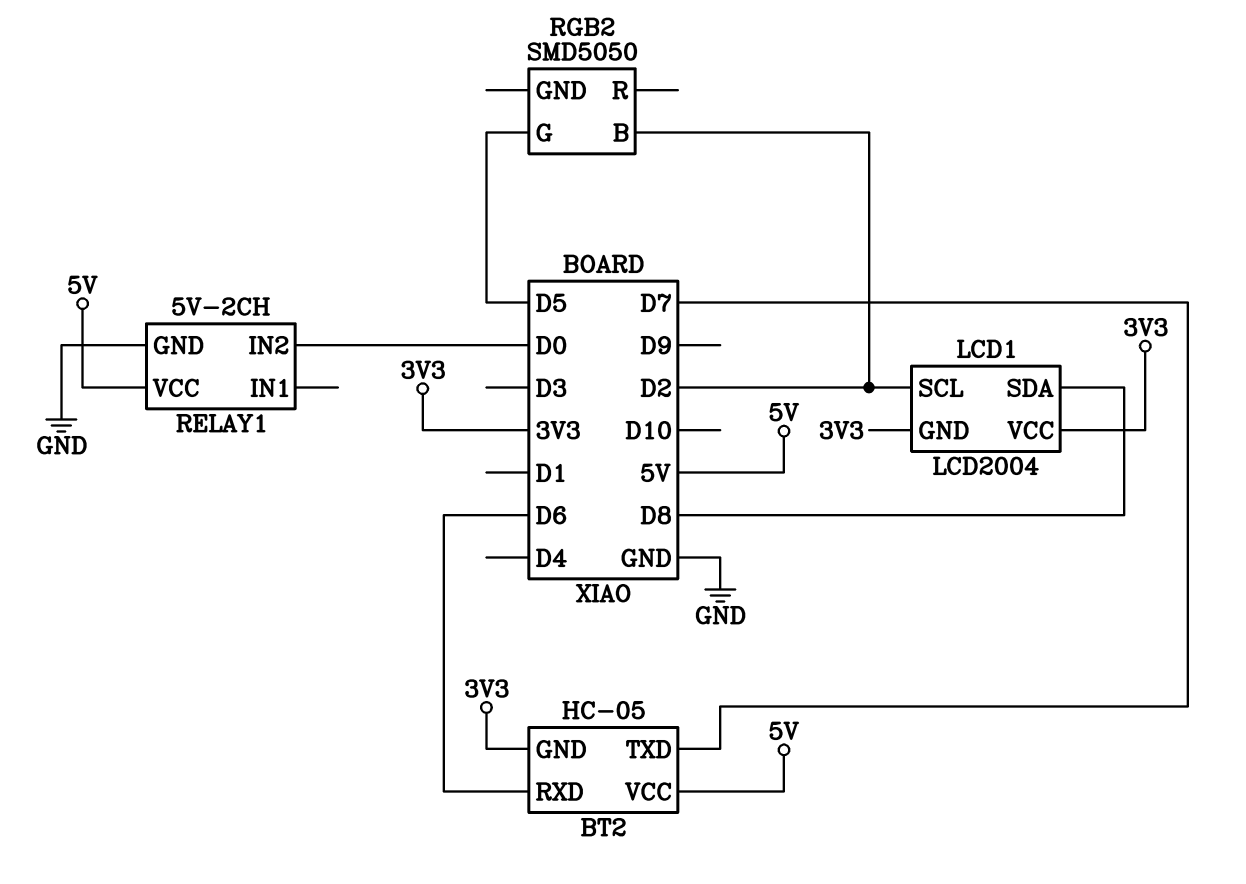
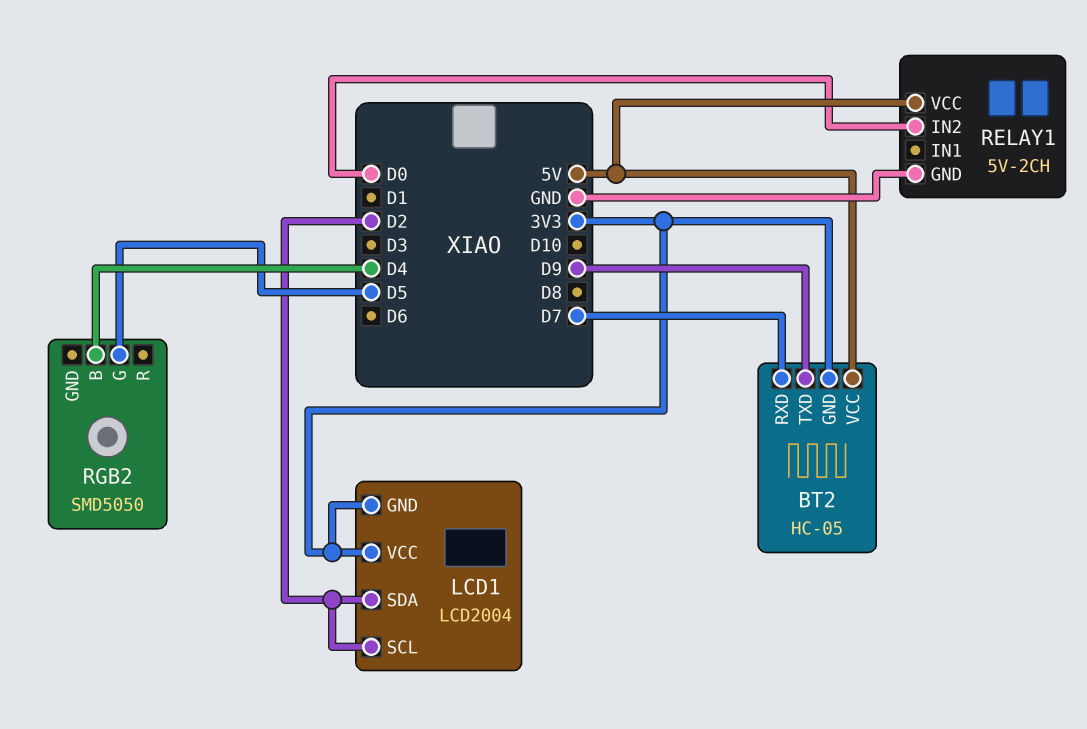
BT2 pin RXD: D6 -> D7
BT2 pin TXD: D7 -> D9
LCD1 pin SDA: D8 -> D2
RGB2 pin B: D2 -> D4

